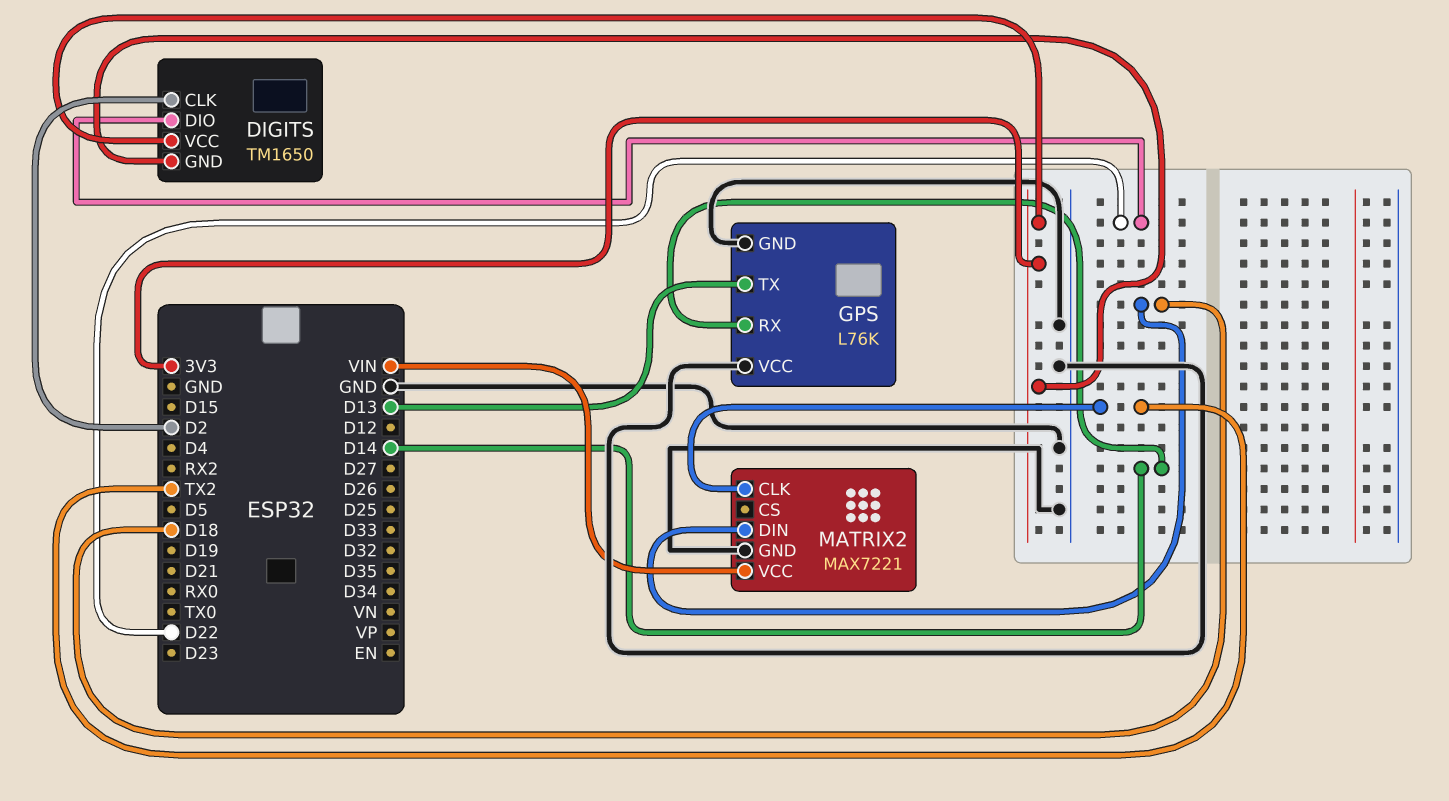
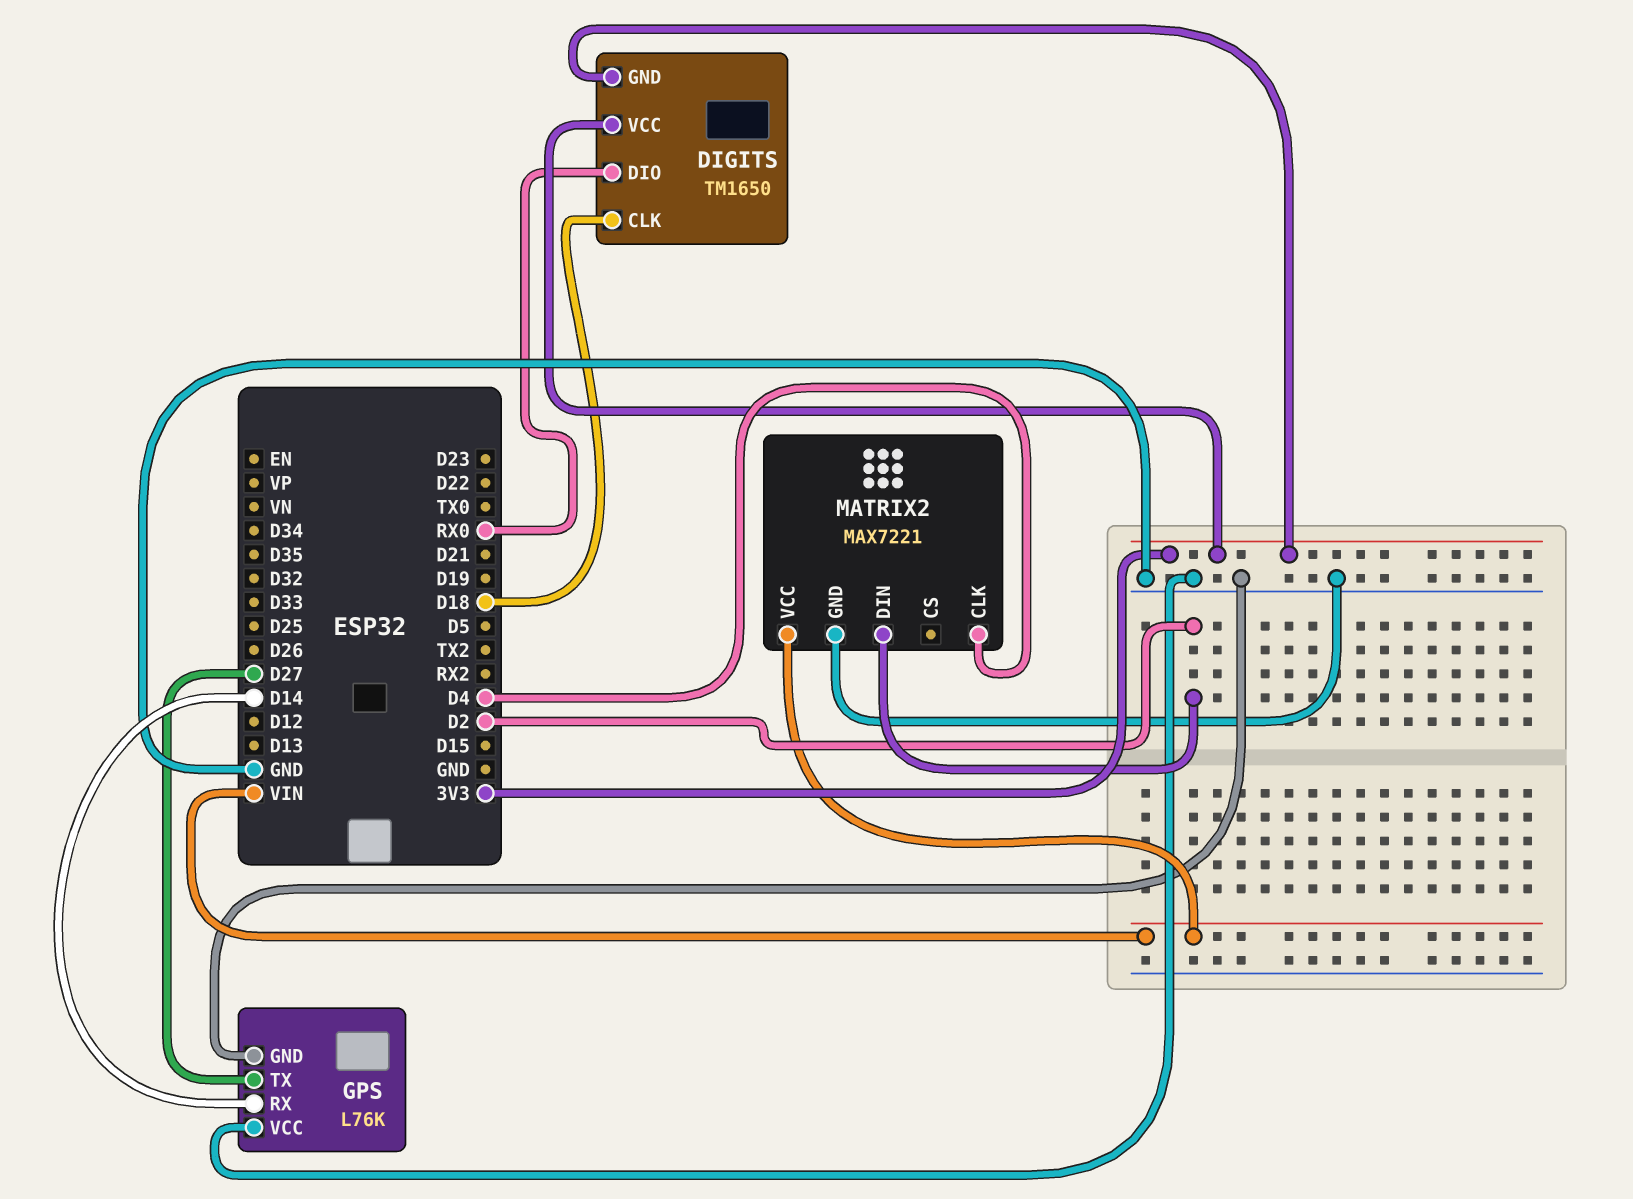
DIGITS pin CLK: D2 -> D18
DIGITS pin DIO: D22 -> RX0
GPS pin TX: D13 -> D27
MATRIX2 pin CLK: TX2 -> D4
MATRIX2 pin DIN: D18 -> D2

